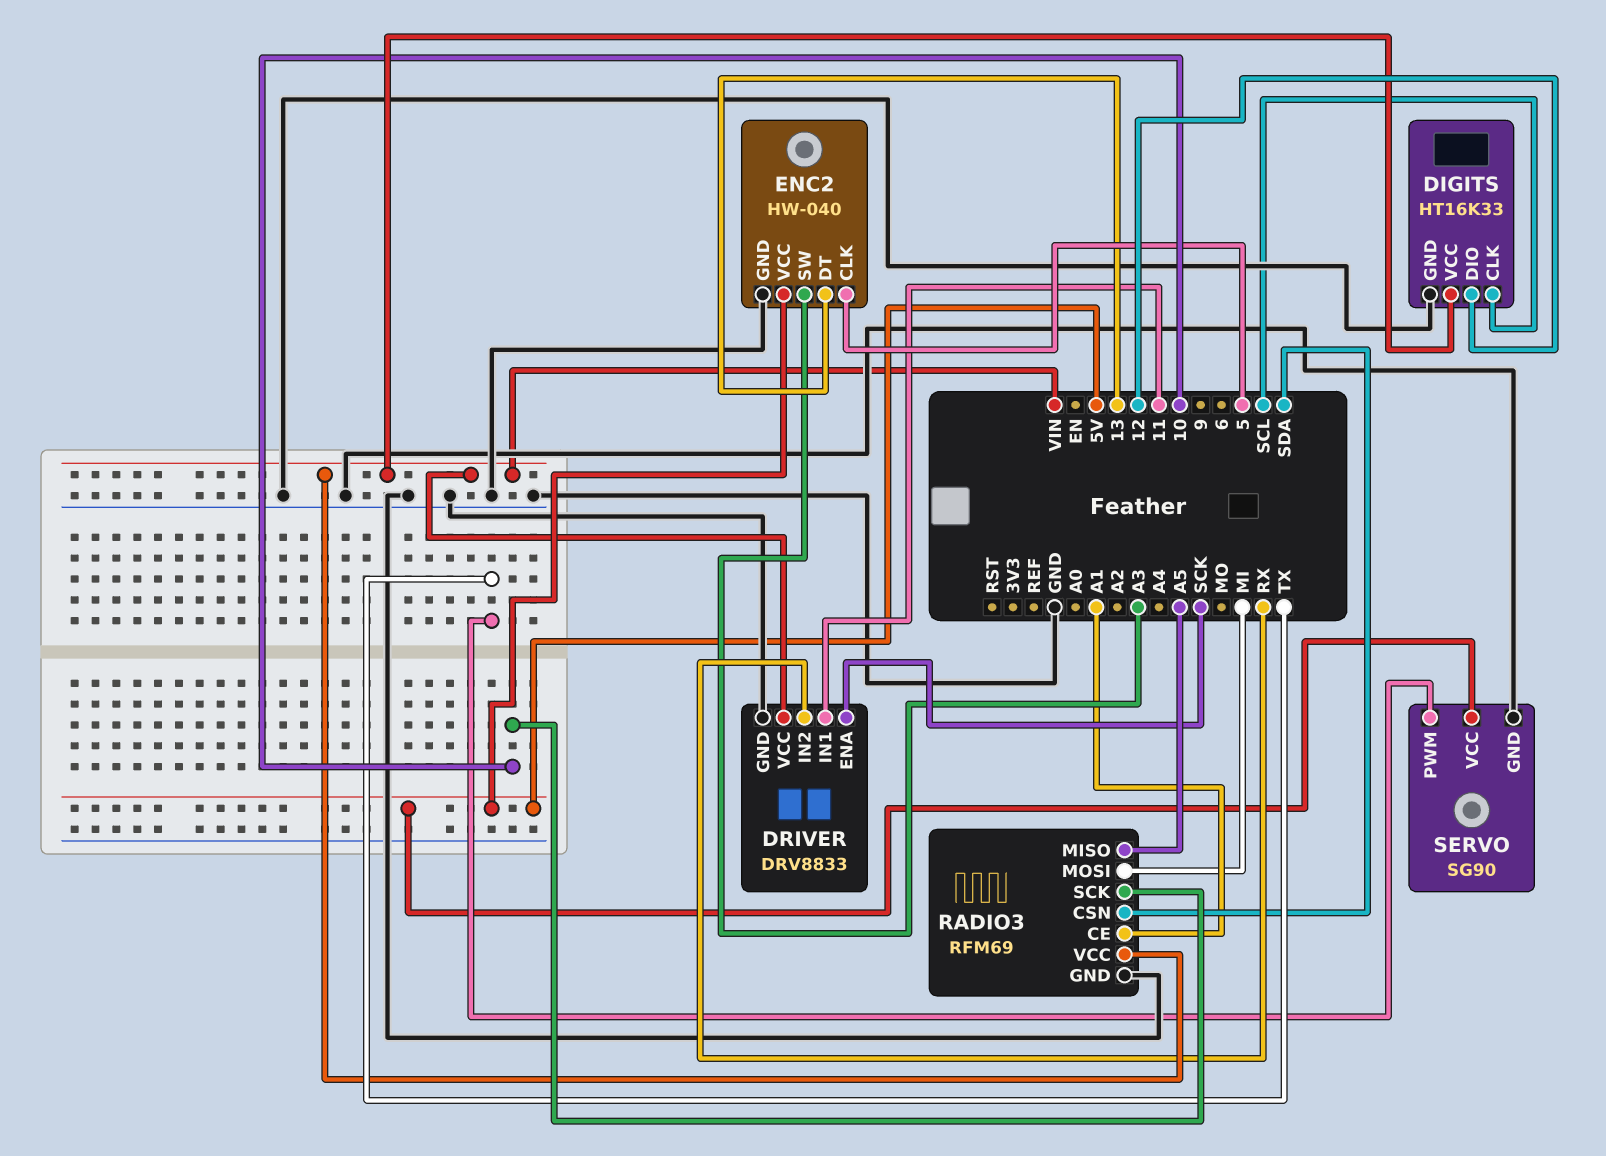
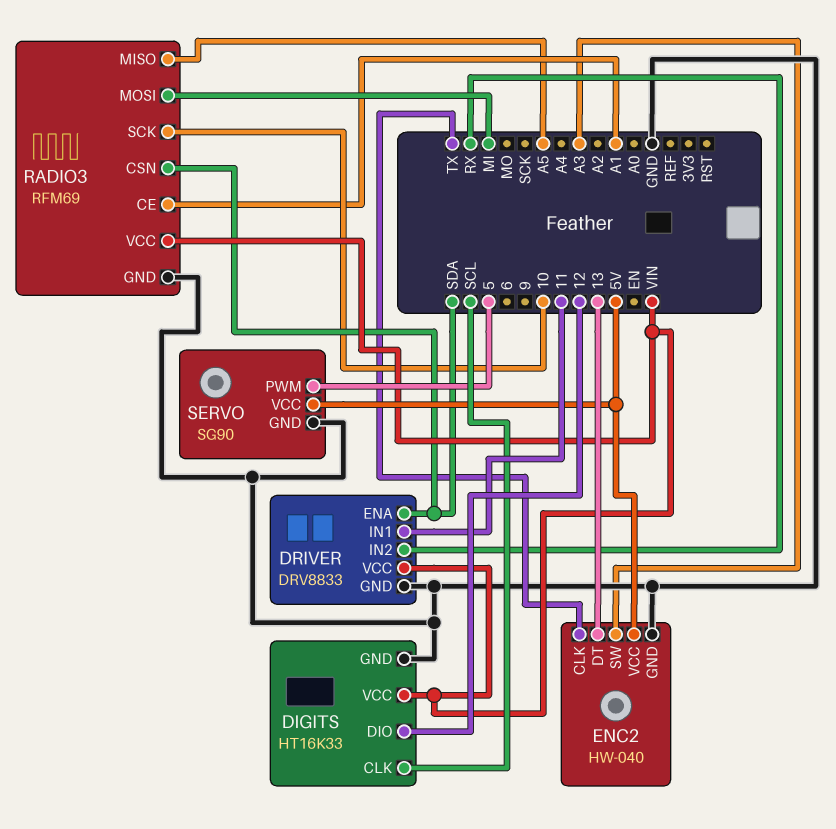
DRIVER pin ENA: SCK -> SDA
ENC2 pin CLK: 5 -> TX
SERVO pin PWM: TX -> 5

